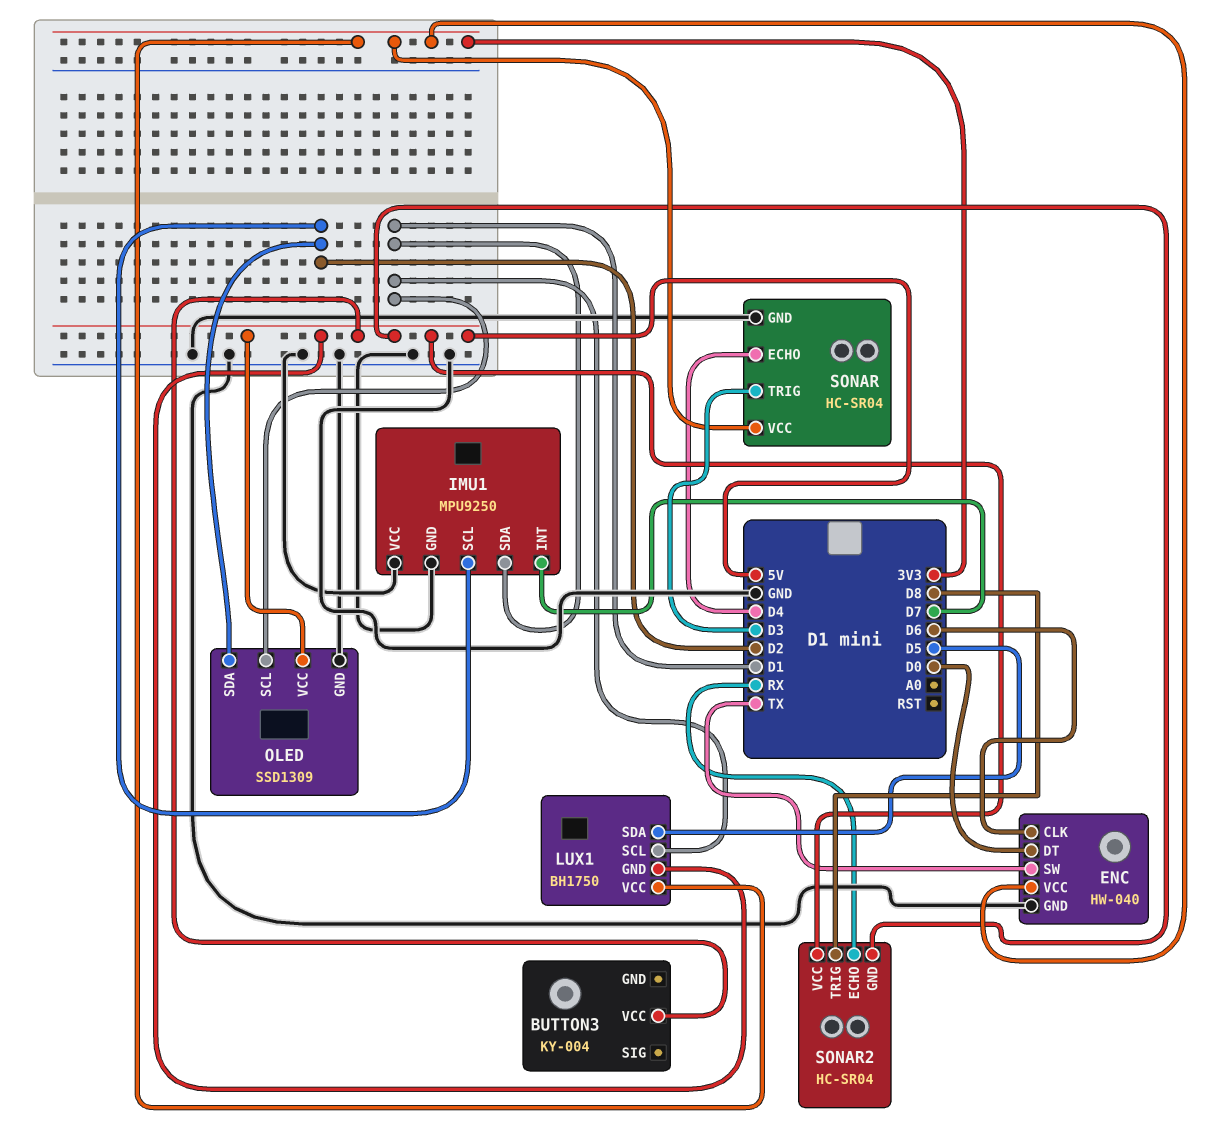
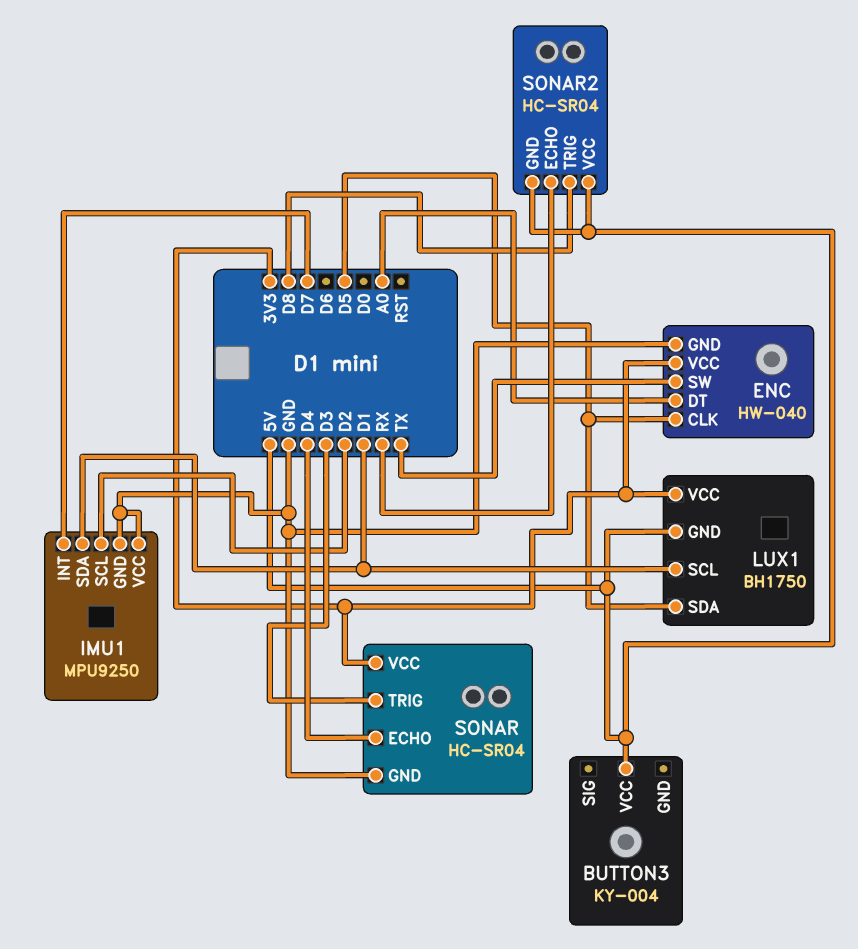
ENC pin CLK: D6 -> D5
ENC pin DT: D0 -> A0
OLED: SSD1309 -> none
OLED pin GND: GND -> none
OLED pin SCL: D1 -> none
OLED pin SDA: D2 -> none
OLED pin VCC: 5V -> none

